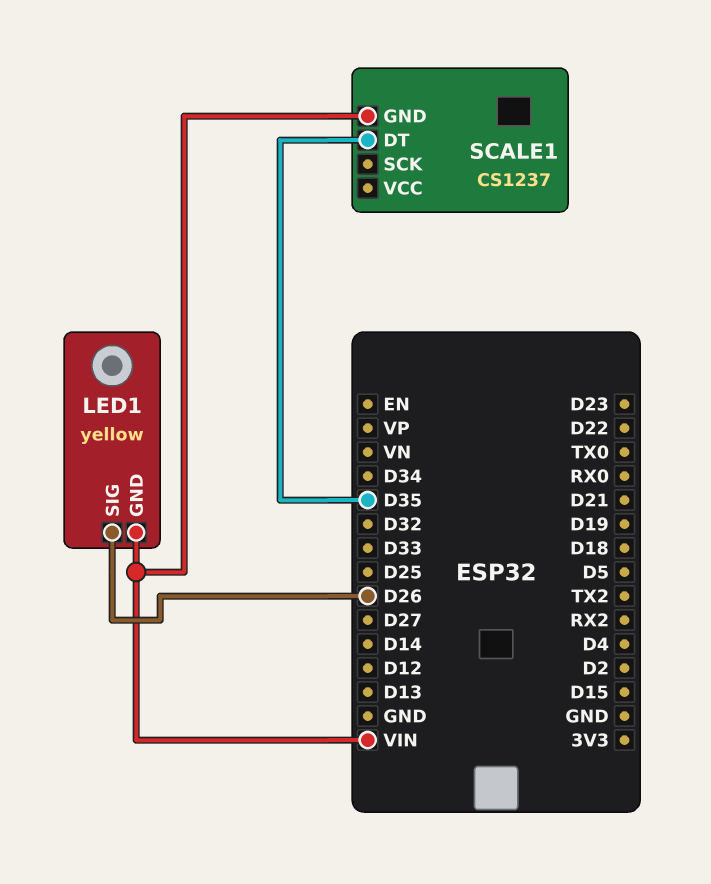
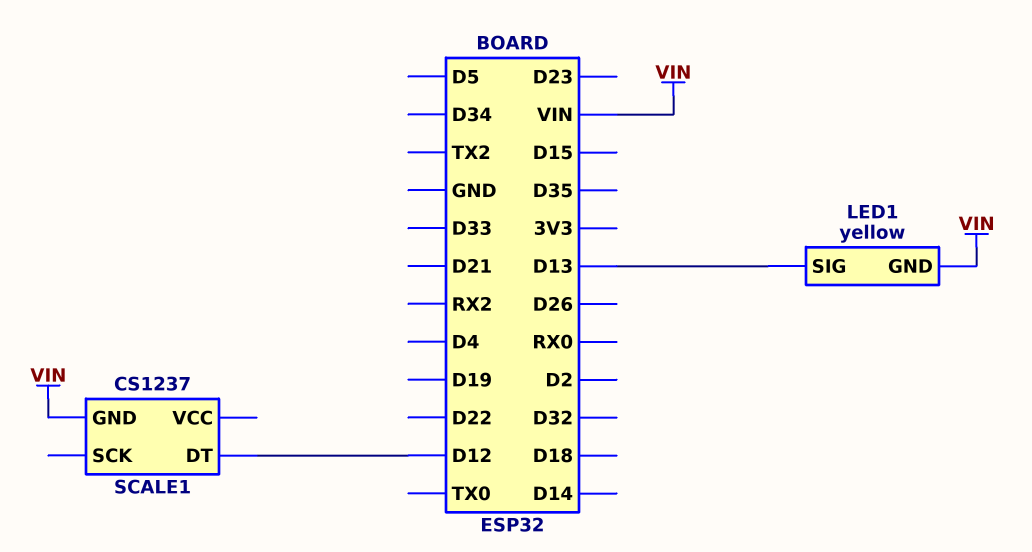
LED1 pin SIG: D26 -> D13
SCALE1 pin DT: D35 -> D12

